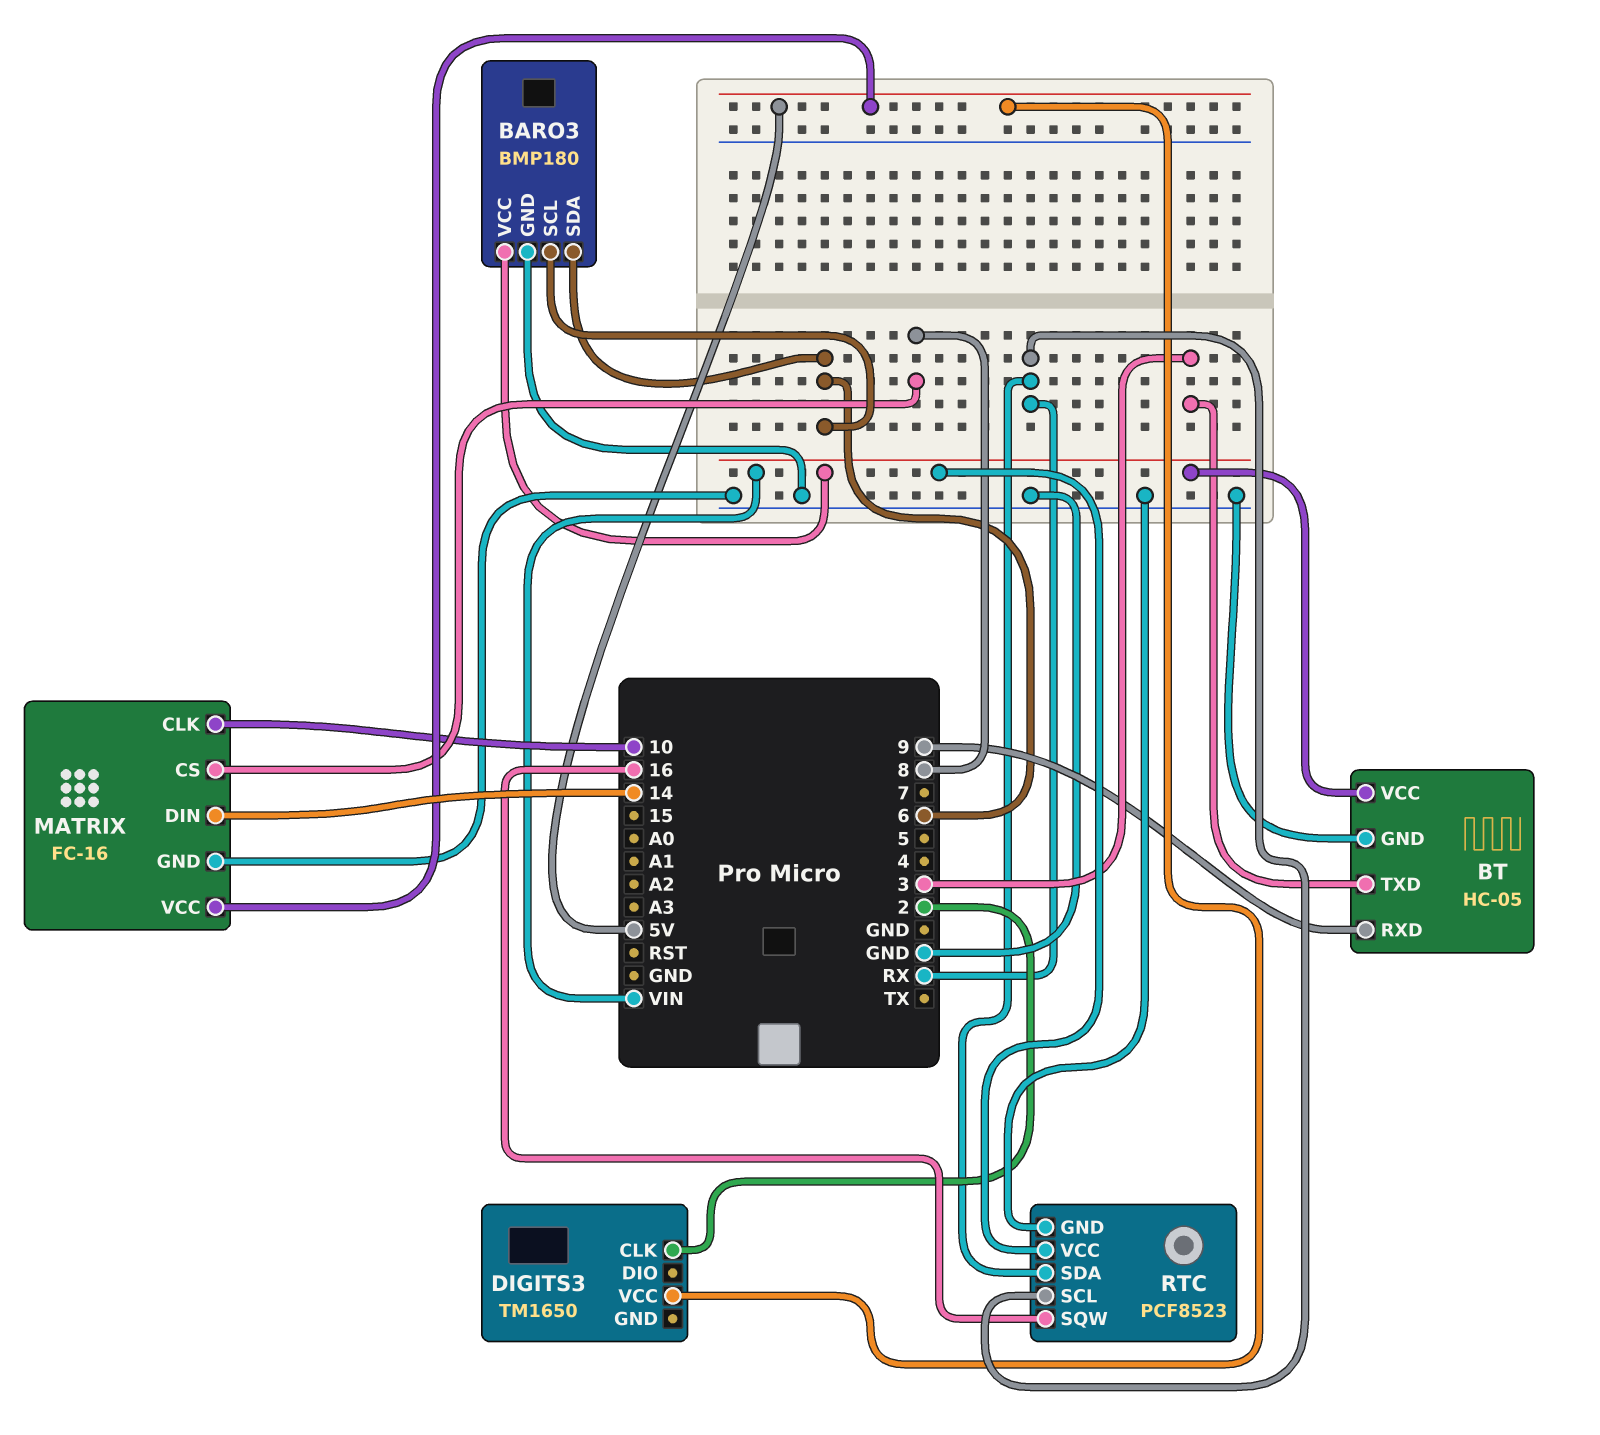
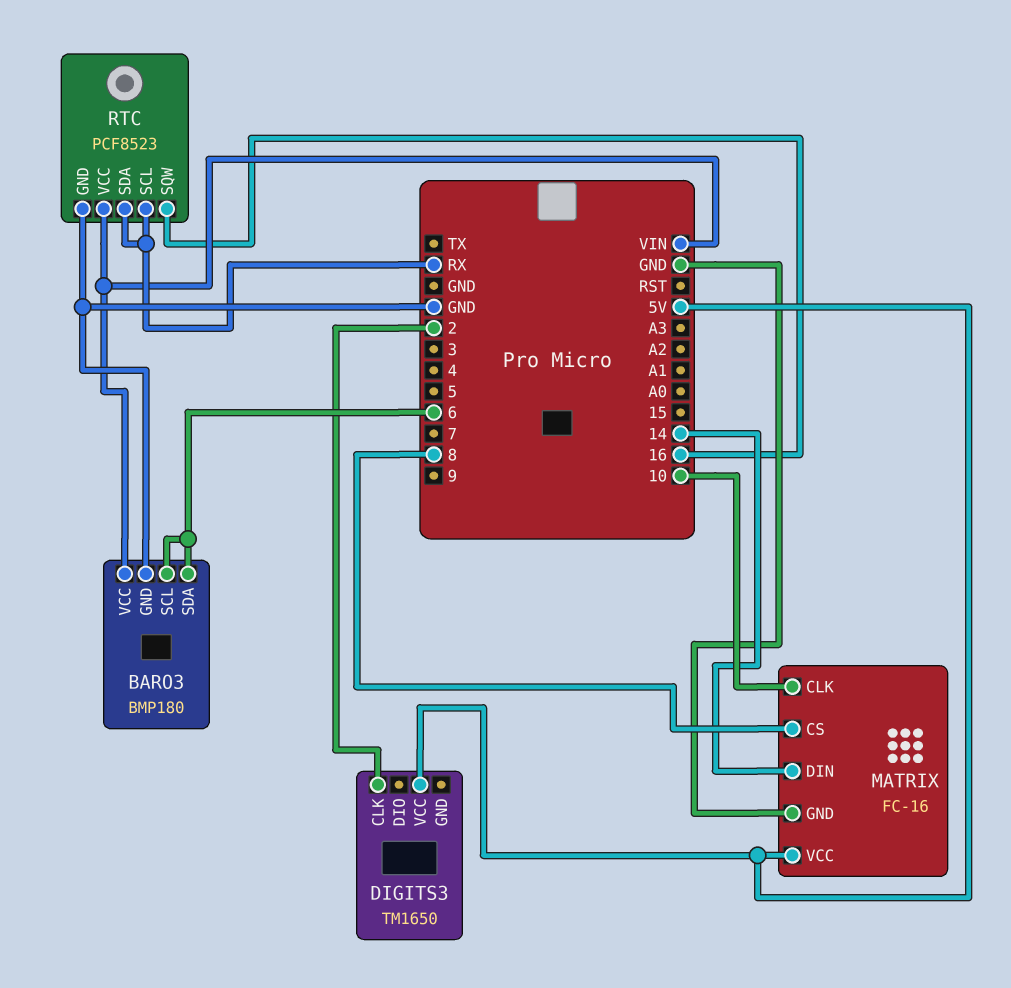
BT: HC-05 -> none
BT pin GND: GND -> none
BT pin RXD: 9 -> none
BT pin TXD: 3 -> none
BT pin VCC: VIN -> none

